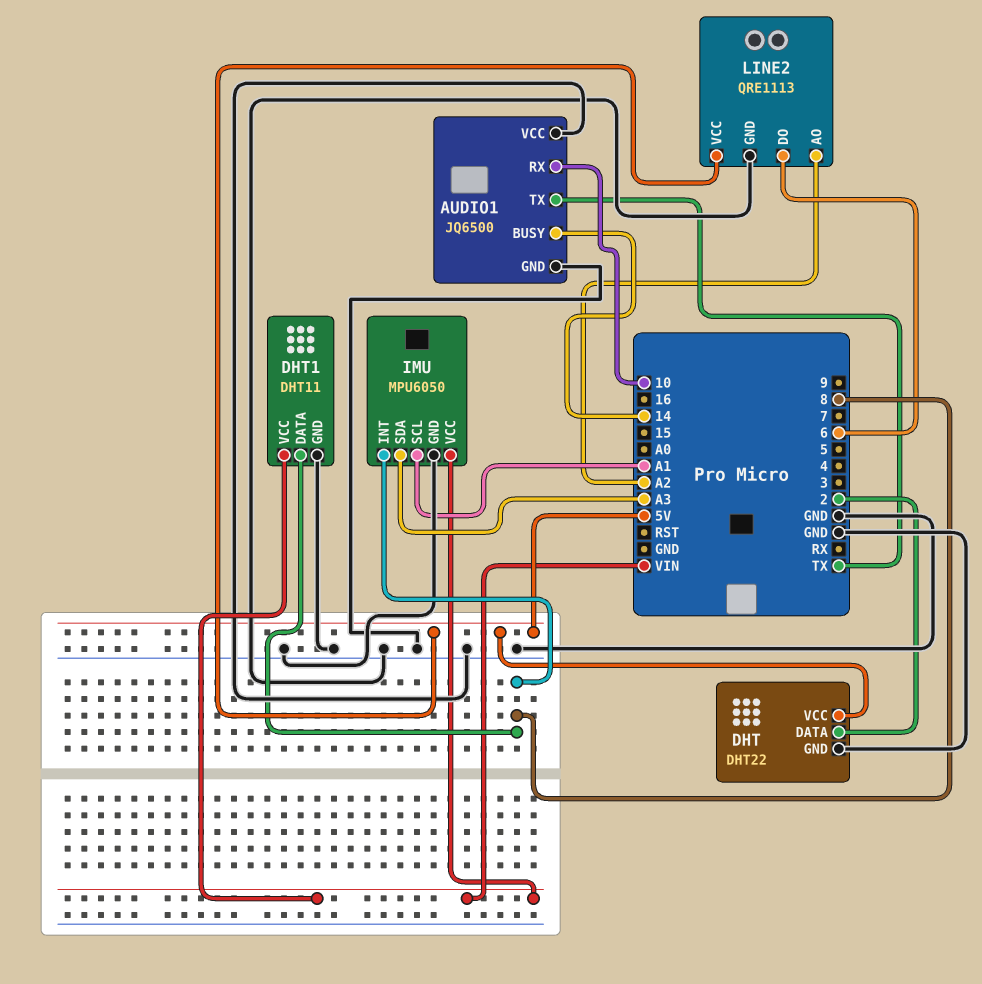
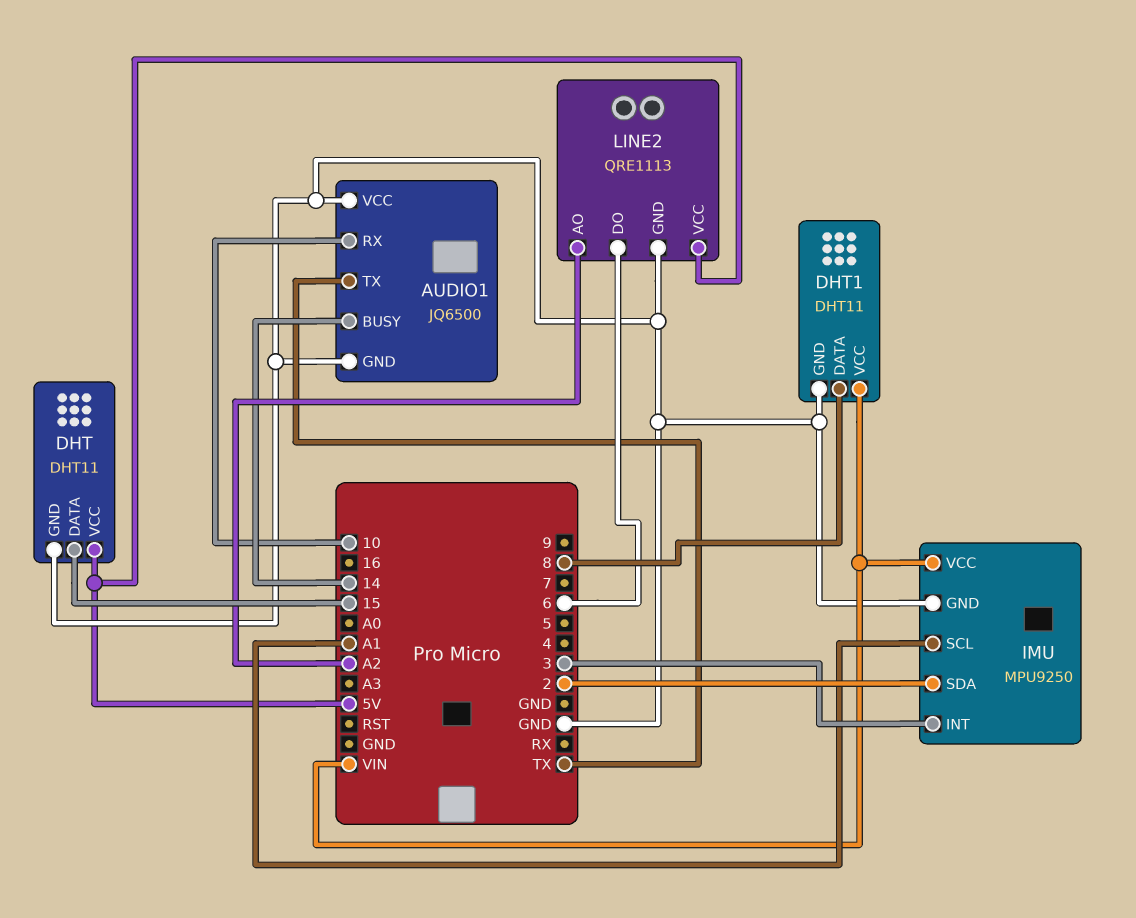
DHT: DHT22 -> DHT11
DHT pin DATA: 2 -> 15
IMU: MPU6050 -> MPU9250
IMU pin INT: 8 -> 3
IMU pin SDA: A3 -> 2

